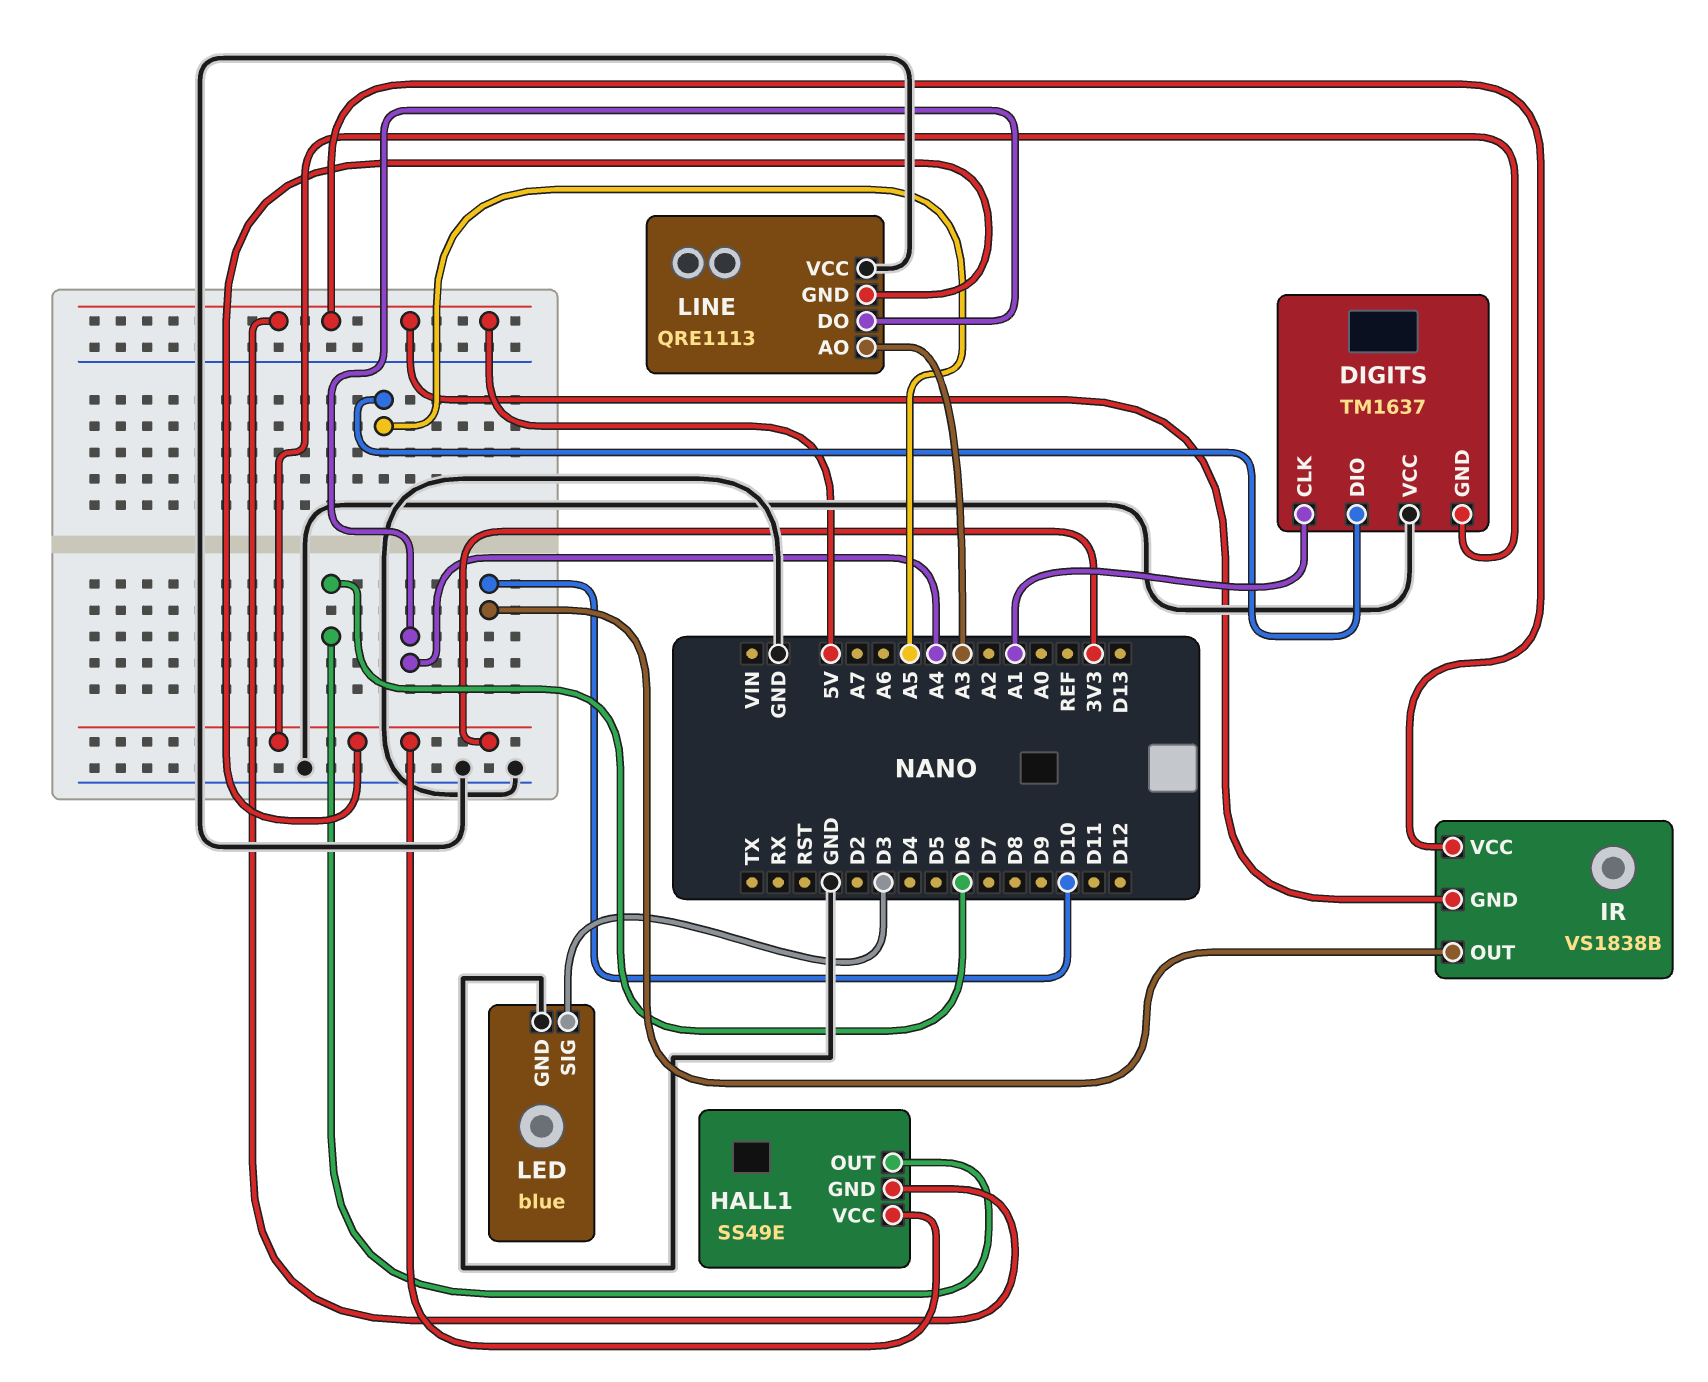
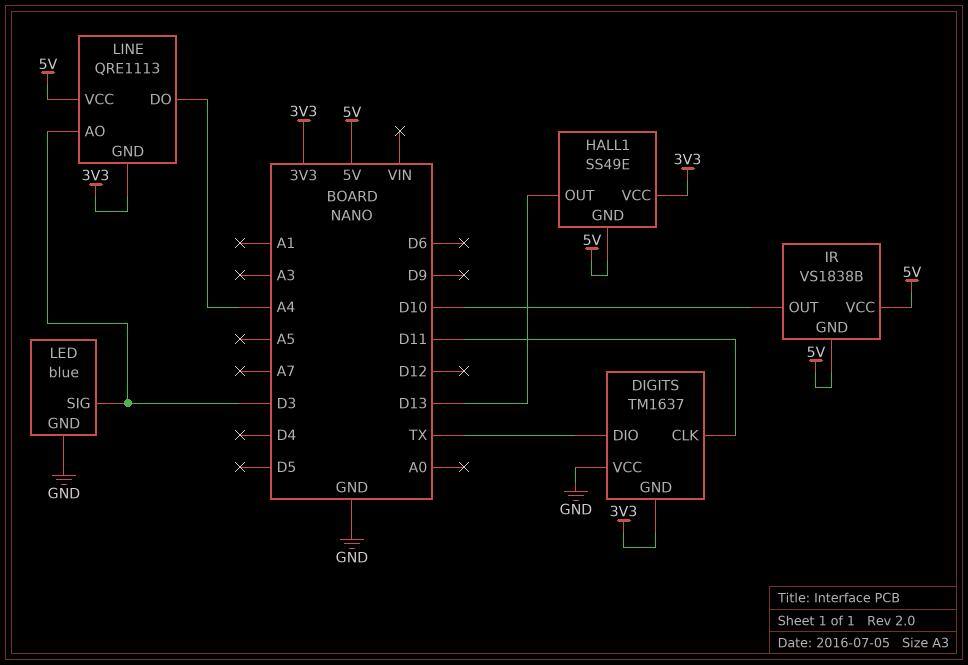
DIGITS pin CLK: A1 -> D11
DIGITS pin DIO: A5 -> TX
HALL1 pin OUT: D6 -> D13
LINE pin AO: A3 -> D3
LINE pin VCC: GND -> 5V

